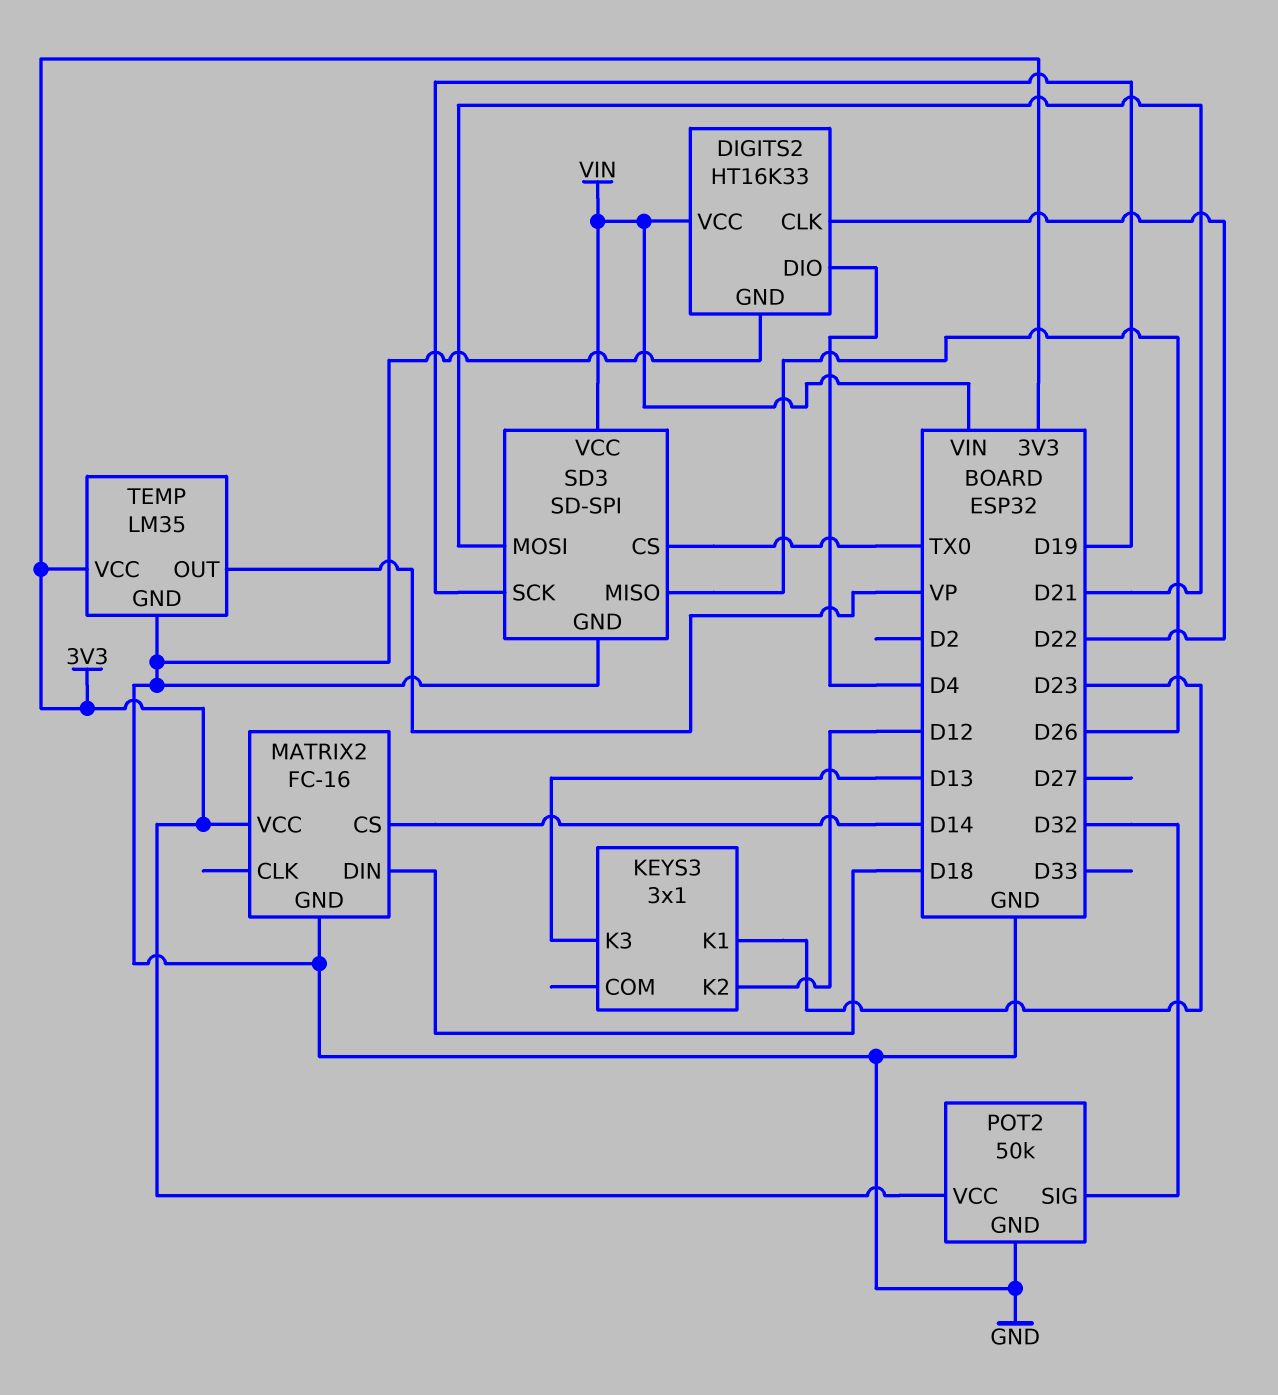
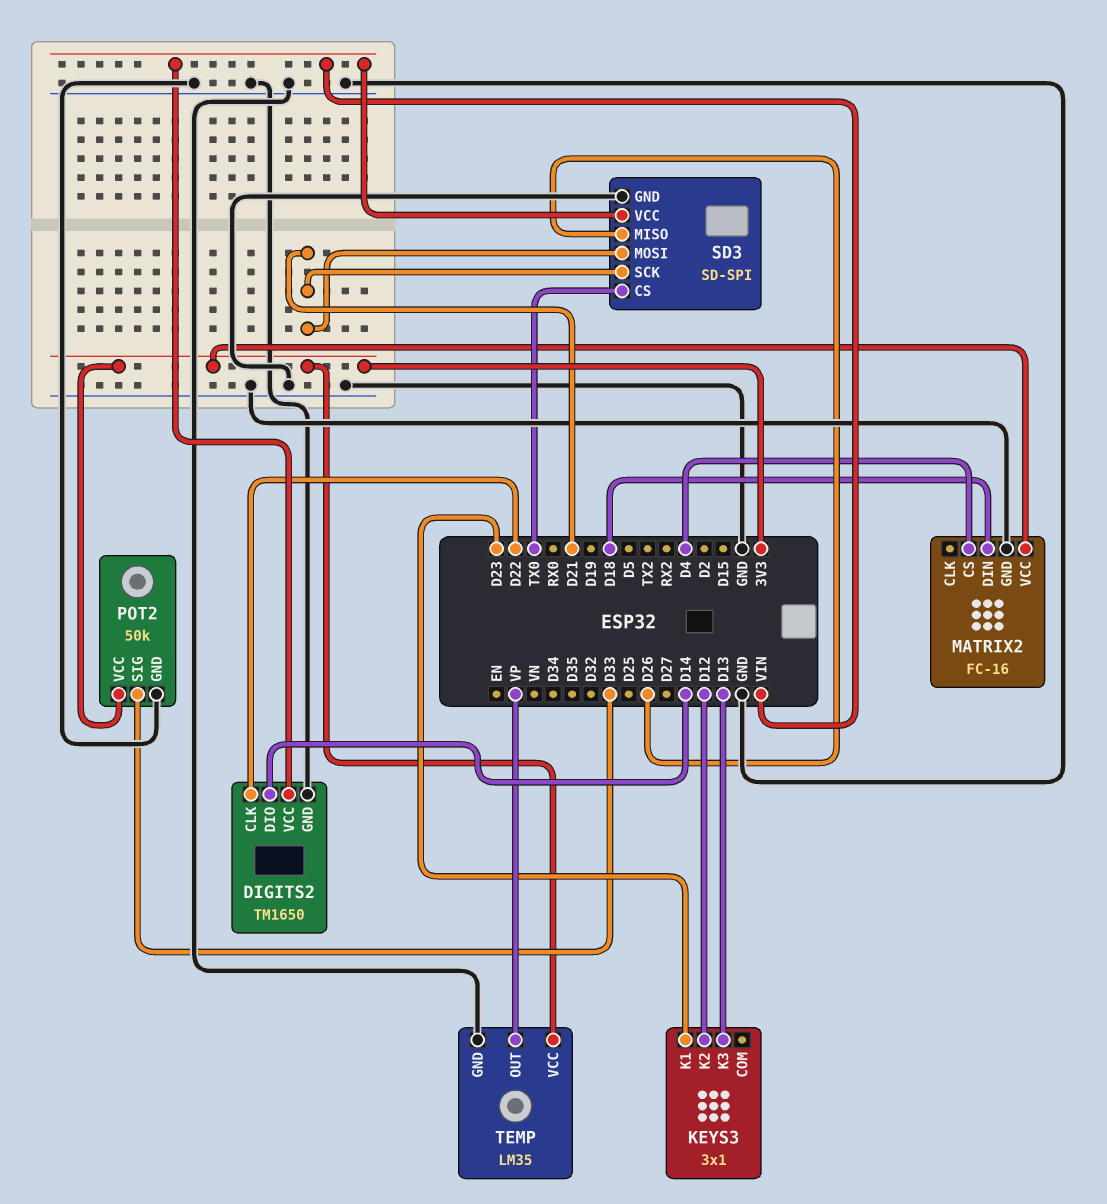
DIGITS2: HT16K33 -> TM1650
DIGITS2 pin DIO: D4 -> D14
MATRIX2 pin CS: D14 -> D4
POT2 pin SIG: D32 -> D33
SD3 pin SCK: D19 -> D21

